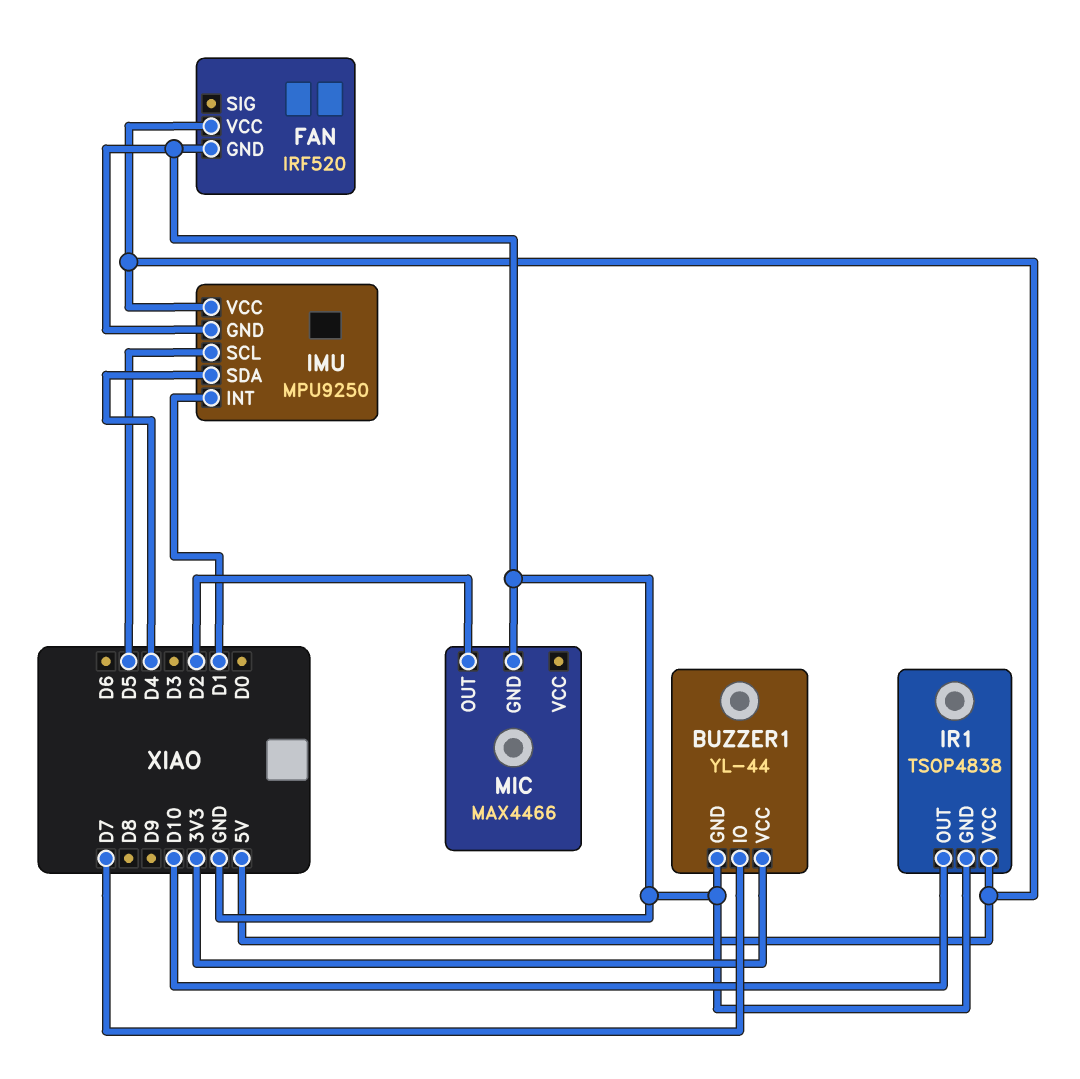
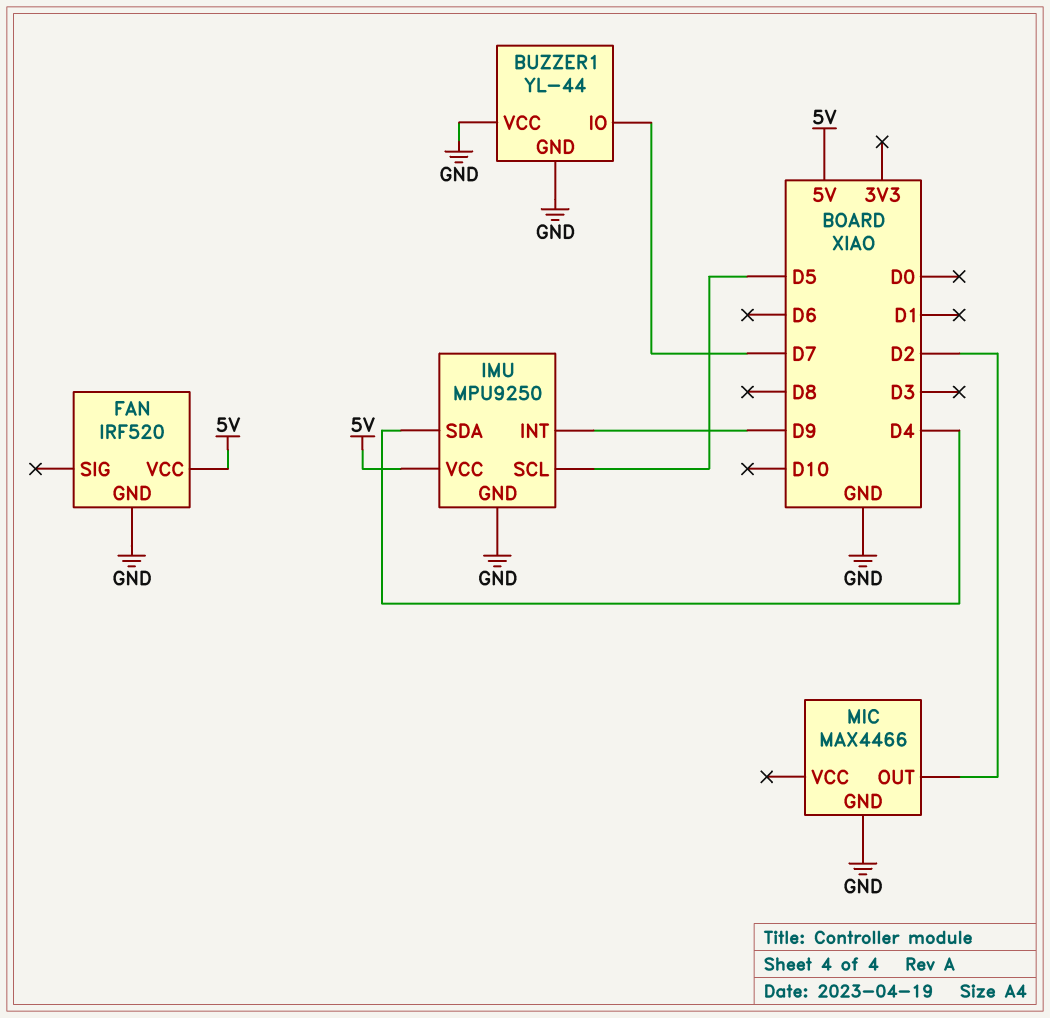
BUZZER1 pin VCC: 3V3 -> GND
IMU pin INT: D1 -> D9
IR1: TSOP4838 -> none
IR1 pin GND: GND -> none
IR1 pin OUT: D10 -> none
IR1 pin VCC: 5V -> none

